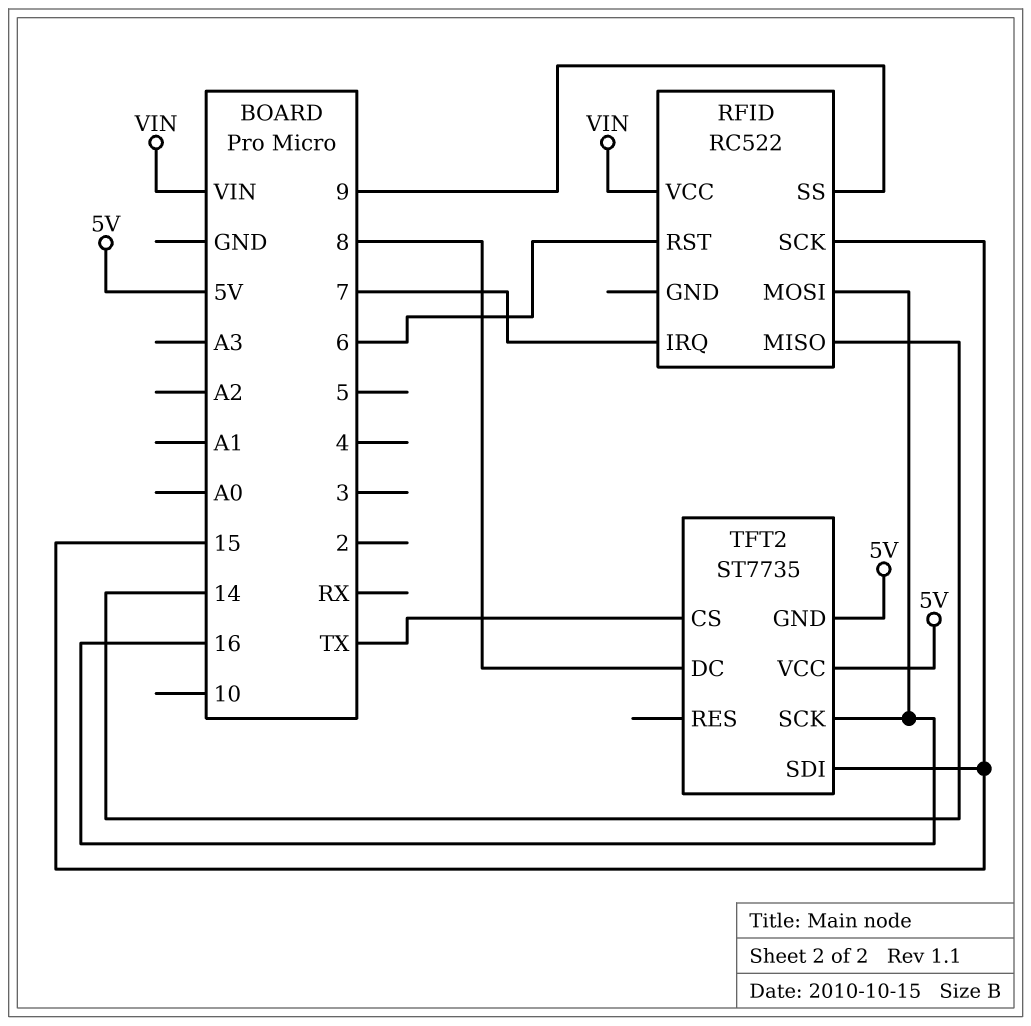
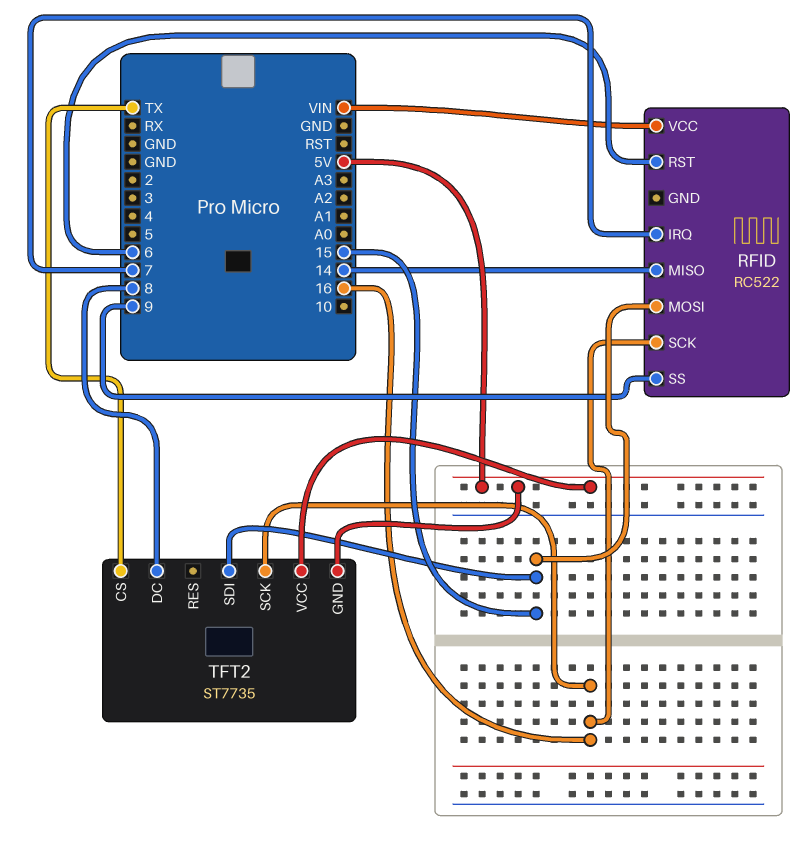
RFID pin MOSI: 16 -> 15
RFID pin SCK: 15 -> 16

